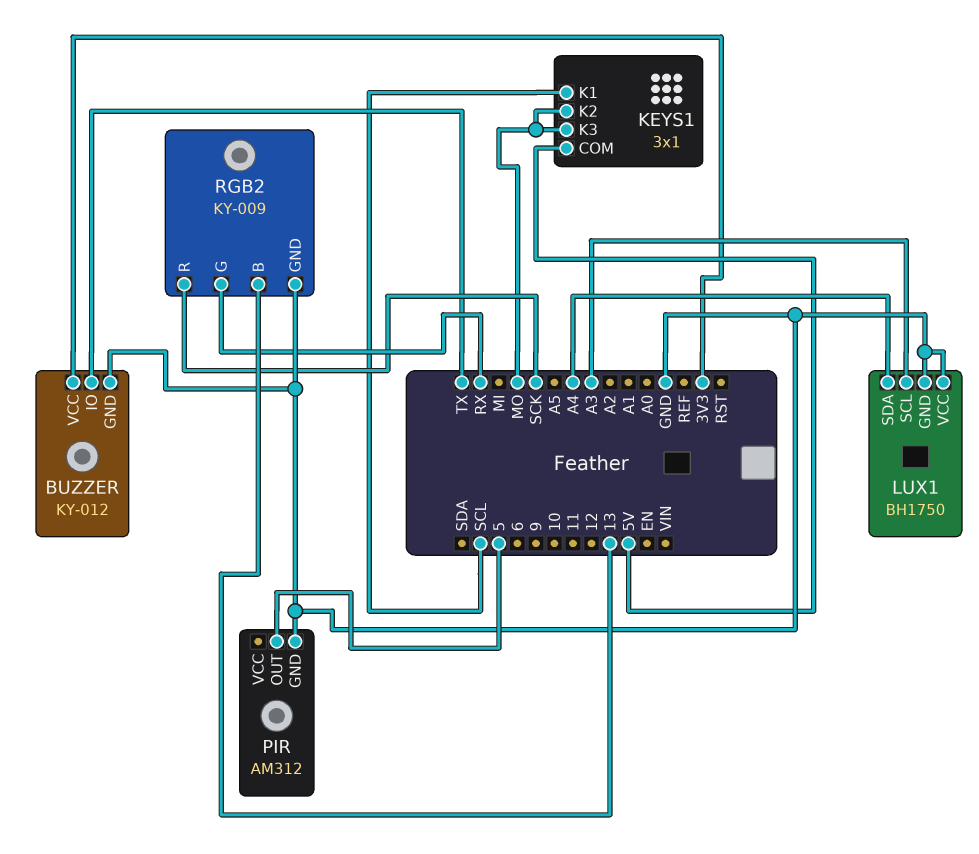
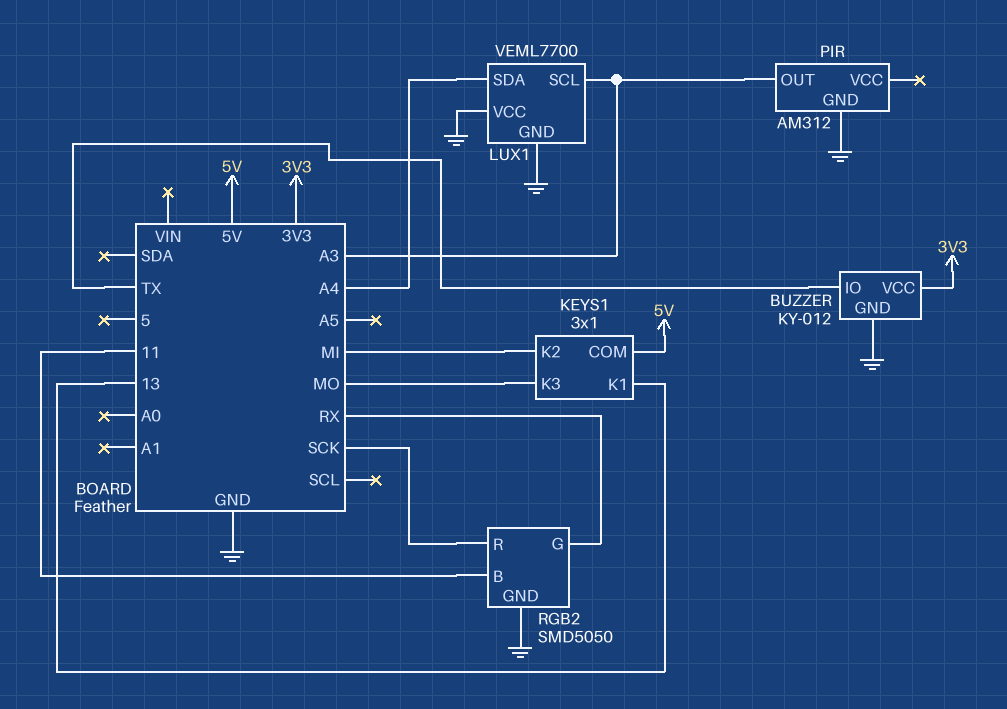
KEYS1 pin K1: SCL -> 13
KEYS1 pin K2: MO -> MI
LUX1: BH1750 -> VEML7700
PIR pin OUT: 5 -> A3
RGB2: KY-009 -> SMD5050
RGB2 pin B: 13 -> 11

